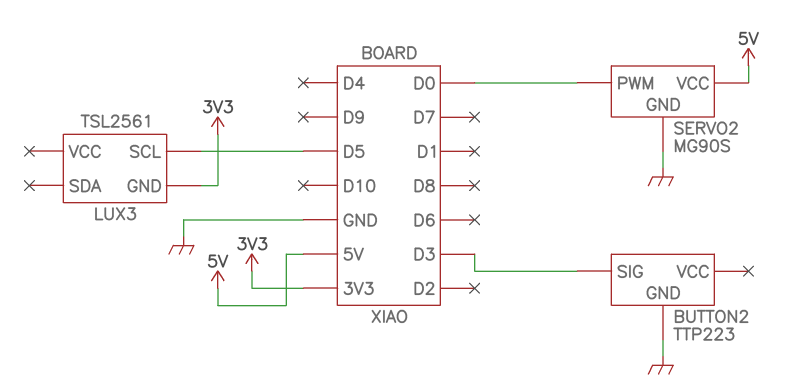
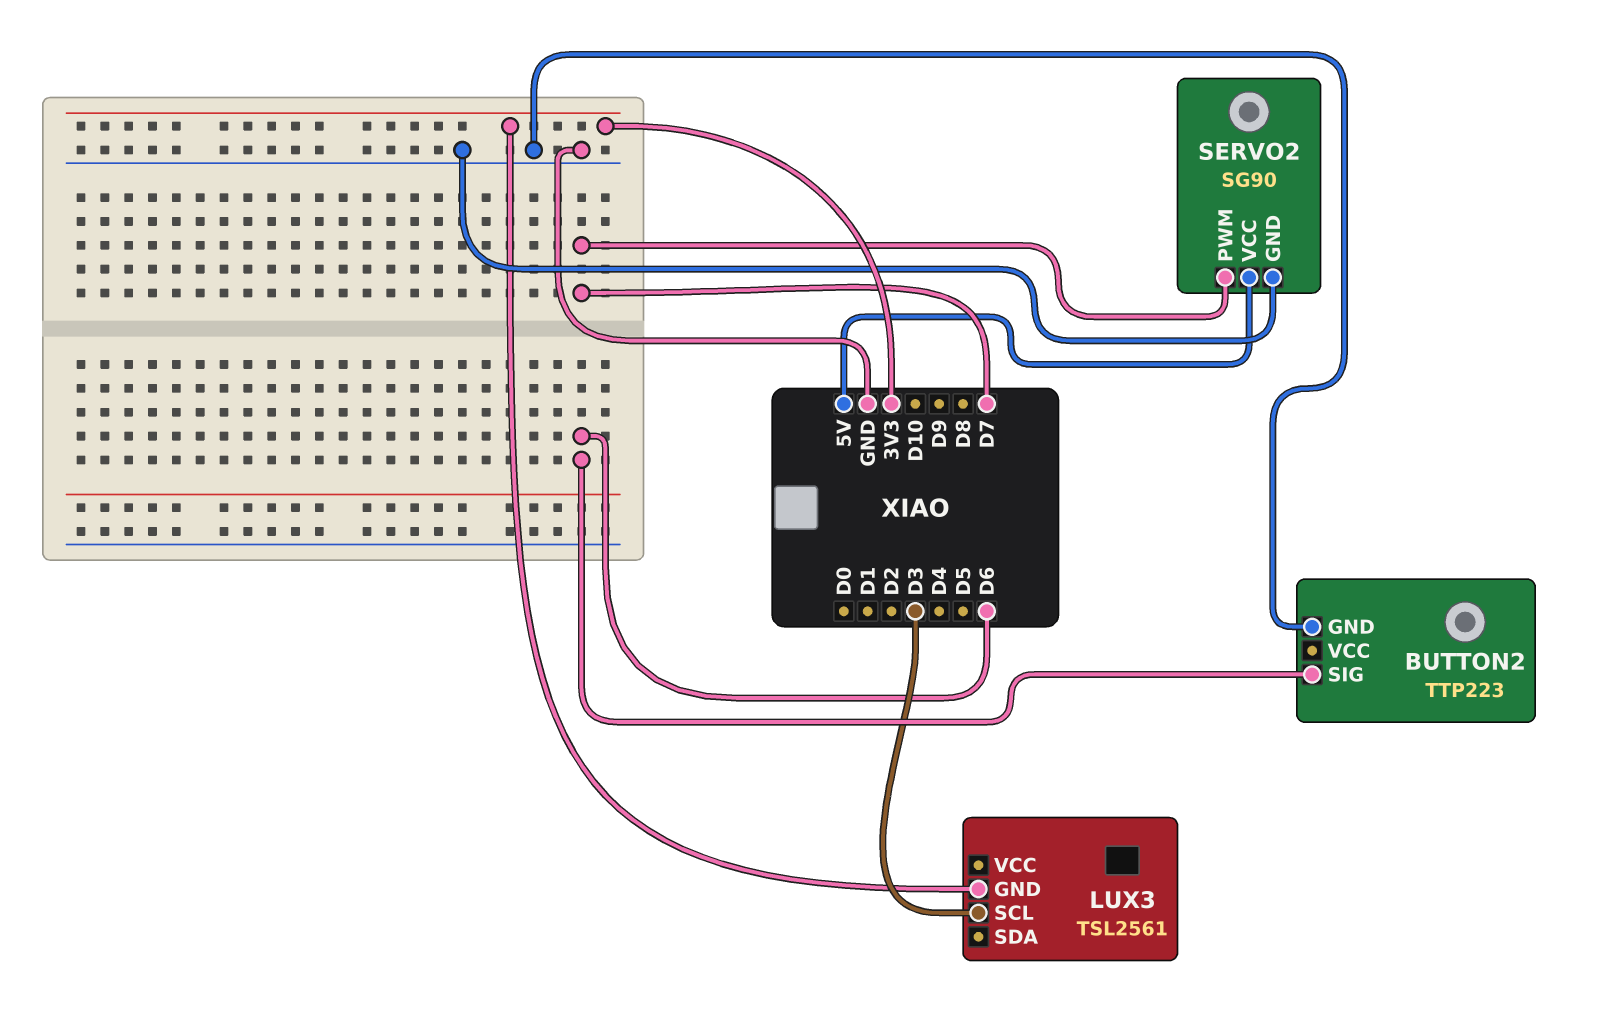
BUTTON2 pin SIG: D3 -> D6
LUX3 pin SCL: D5 -> D3
SERVO2: MG90S -> SG90
SERVO2 pin PWM: D0 -> D7

